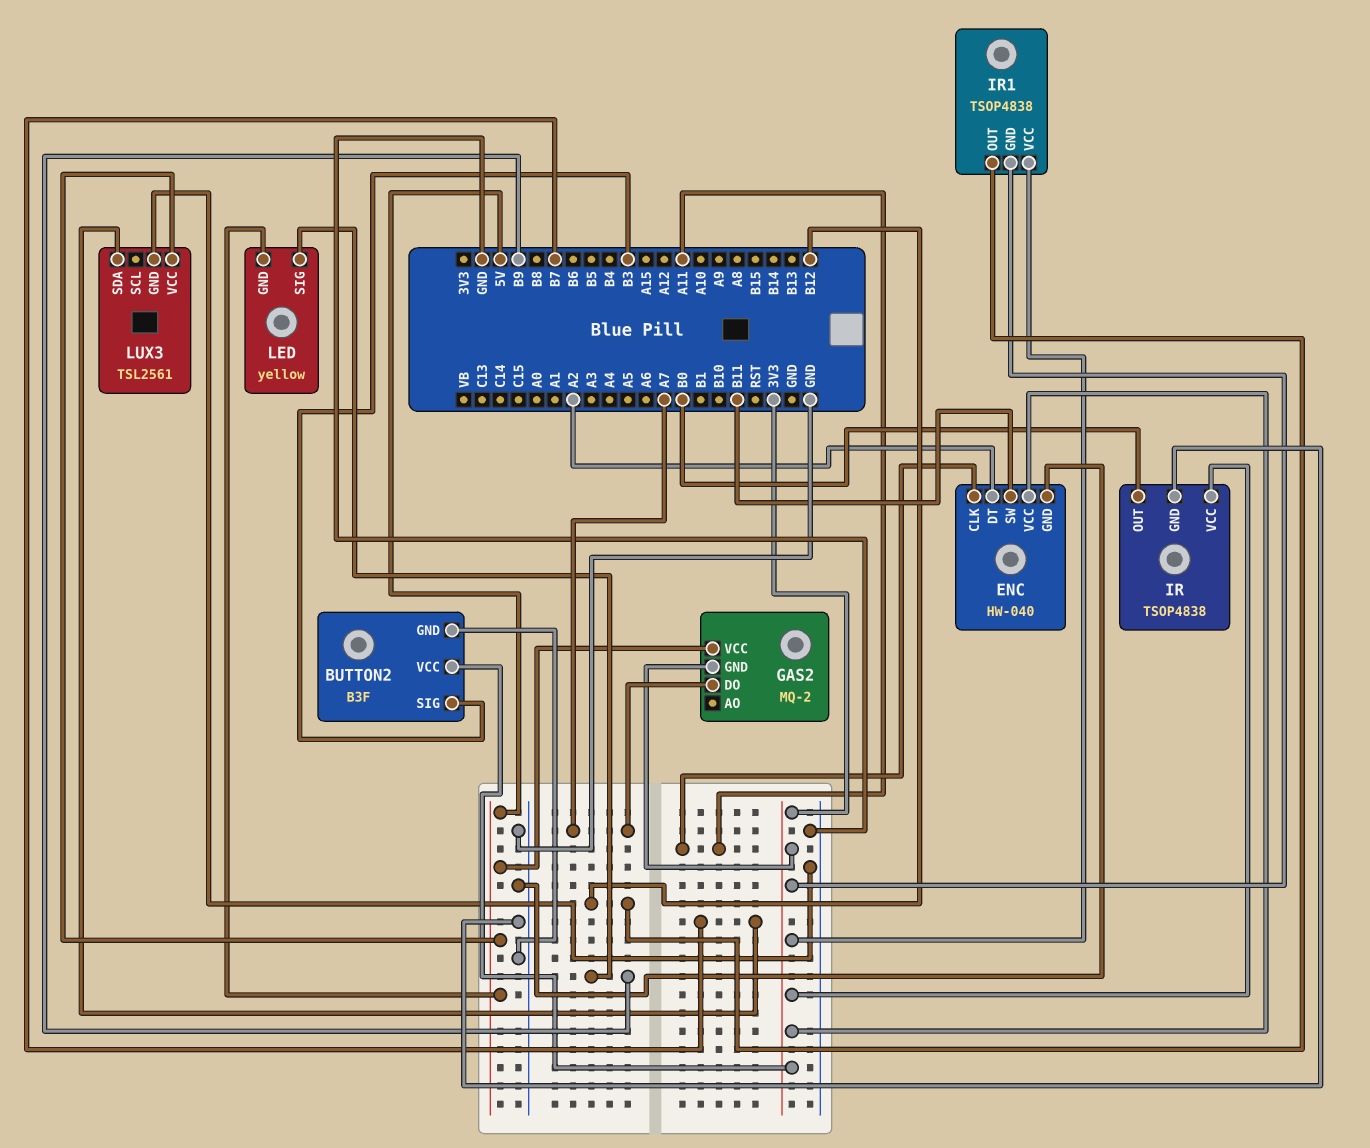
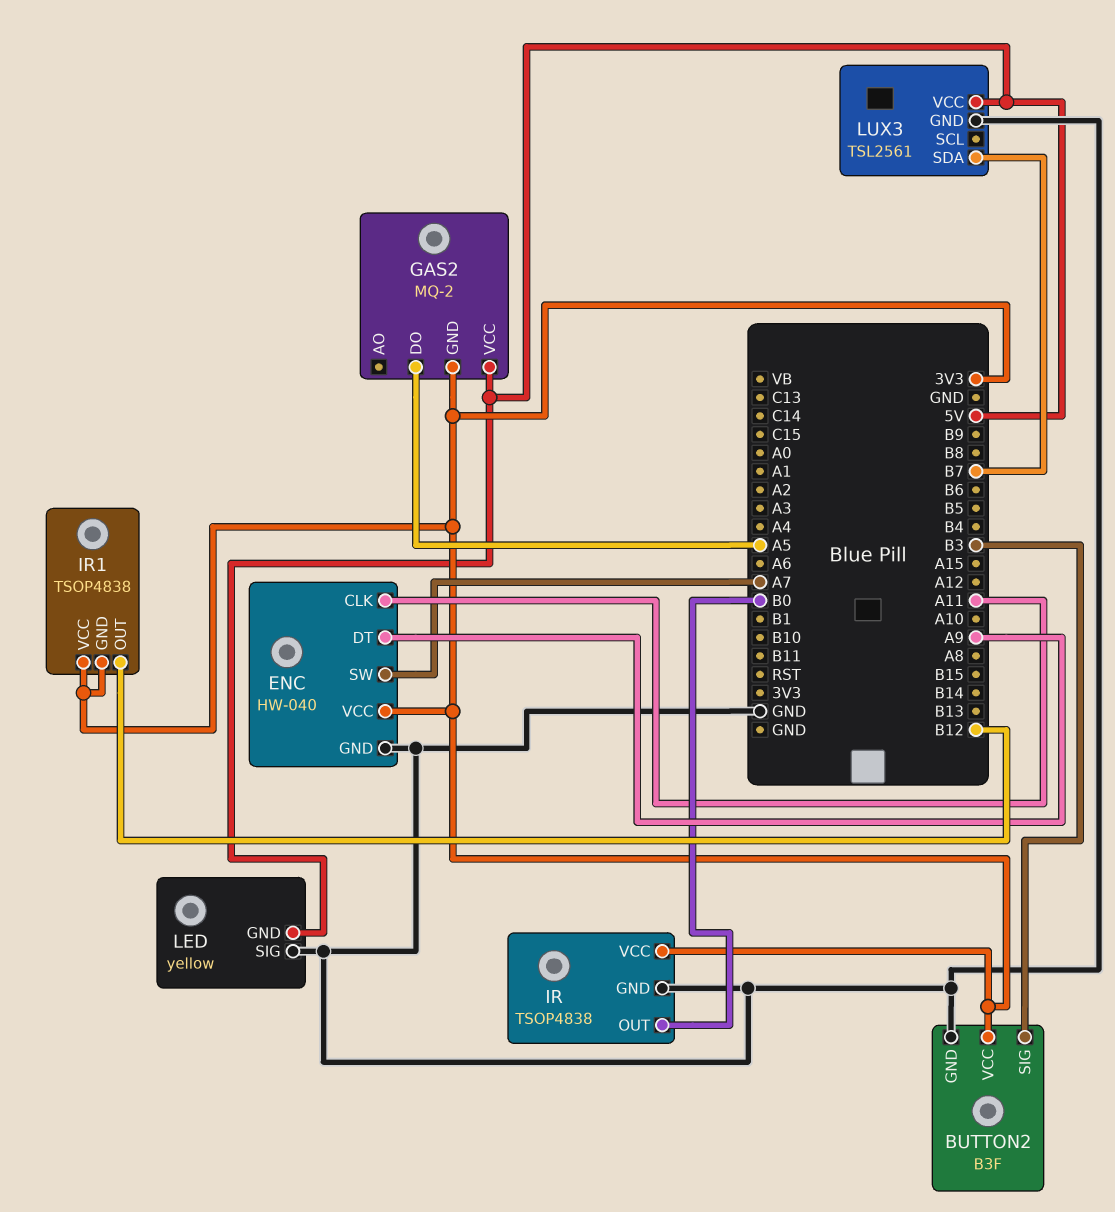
ENC pin DT: A2 -> A9
ENC pin SW: B11 -> A7
GAS2 pin DO: A7 -> A5
LED pin SIG: B9 -> GND

